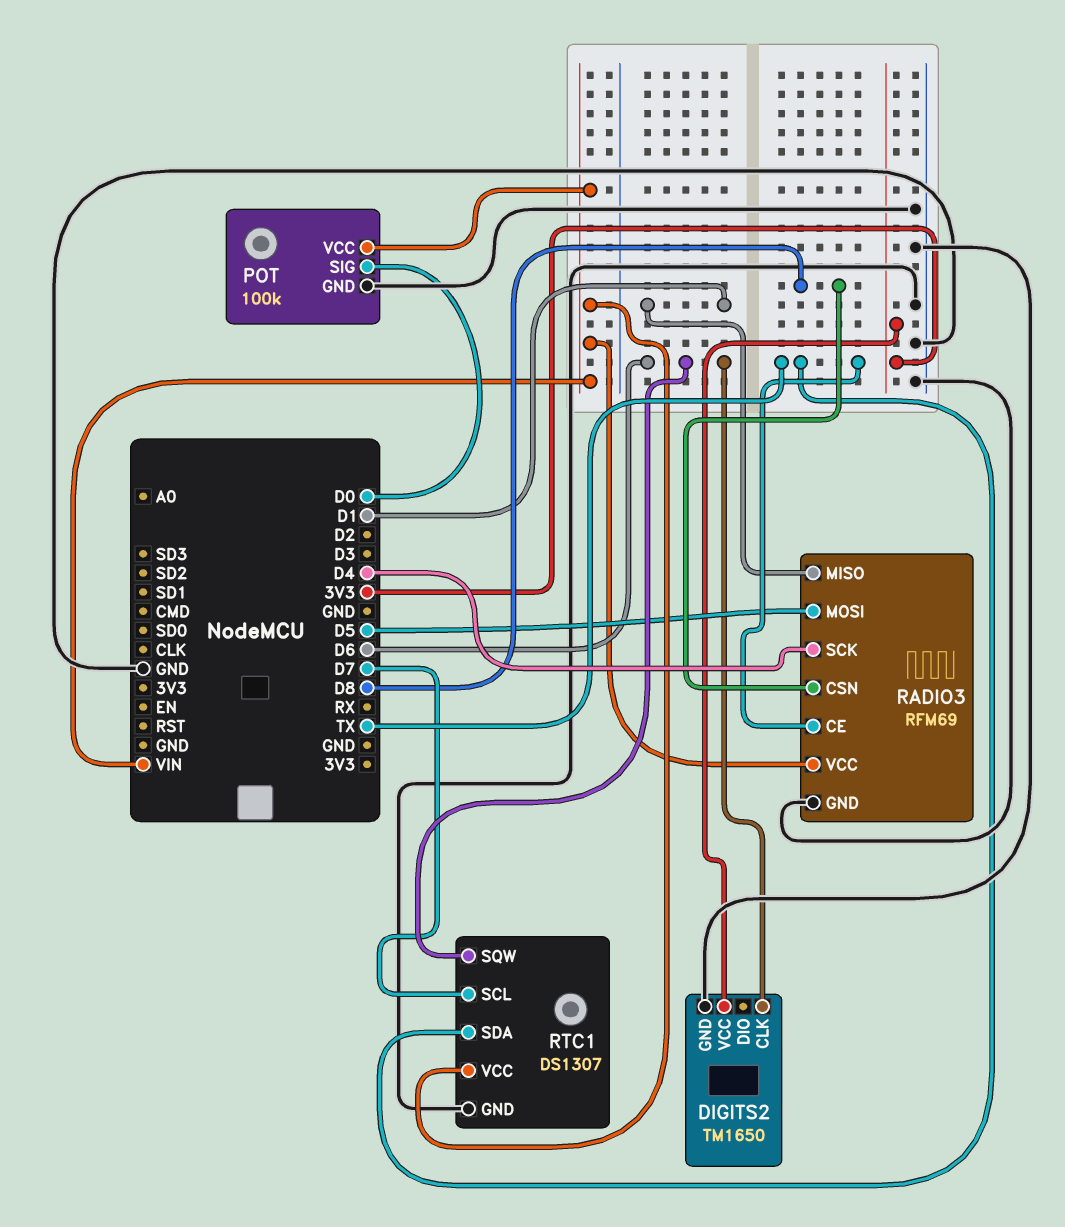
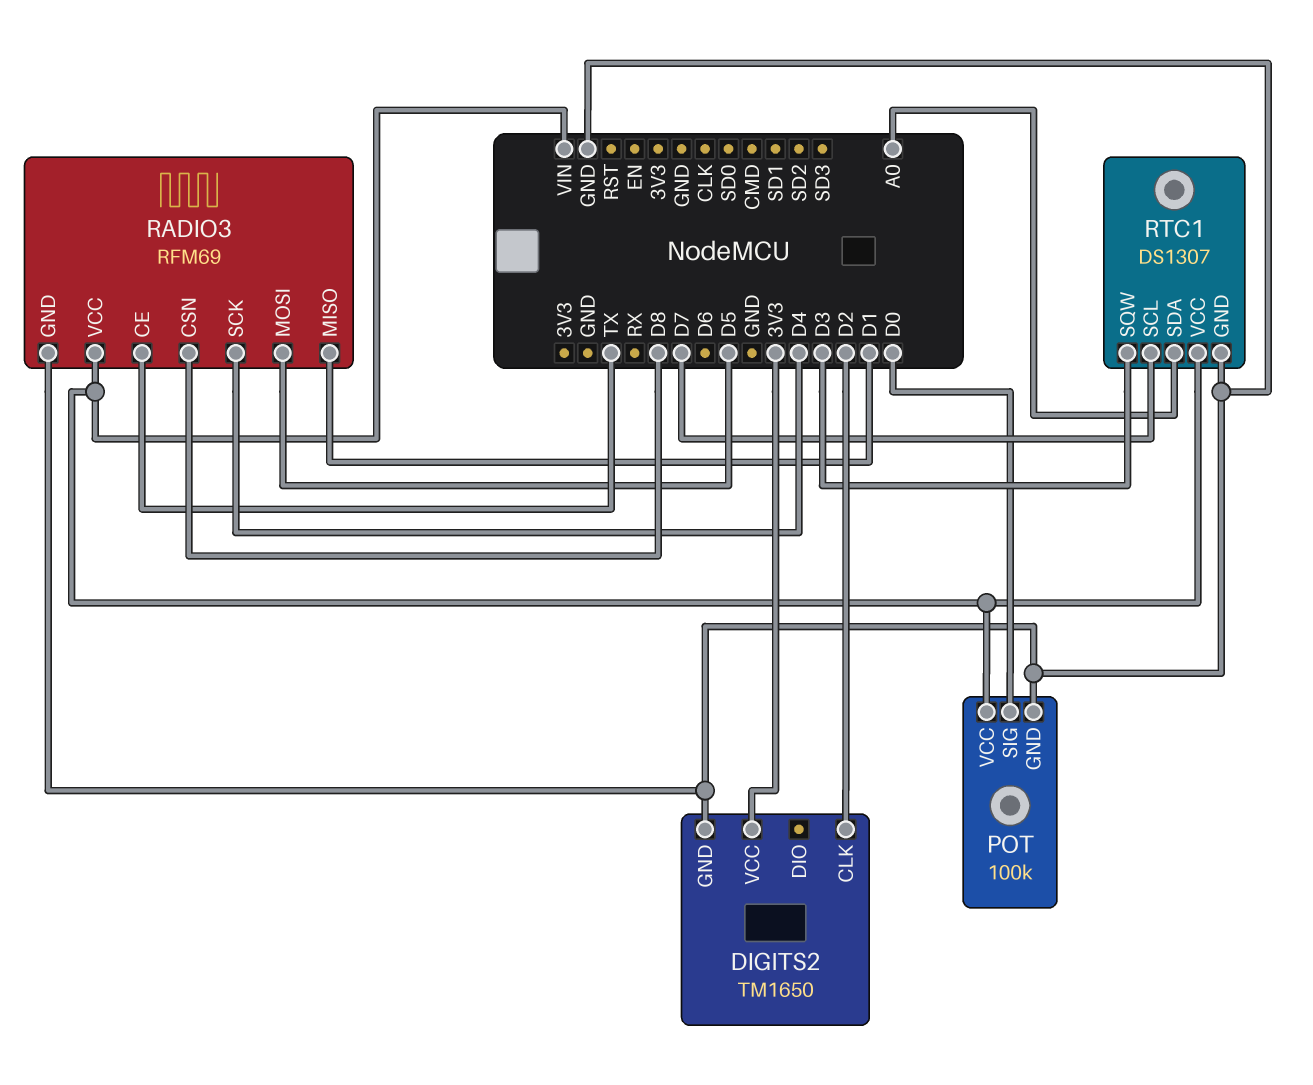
DIGITS2 pin CLK: D6 -> D2
RTC1 pin SDA: TX -> A0
RTC1 pin SQW: D6 -> D3

